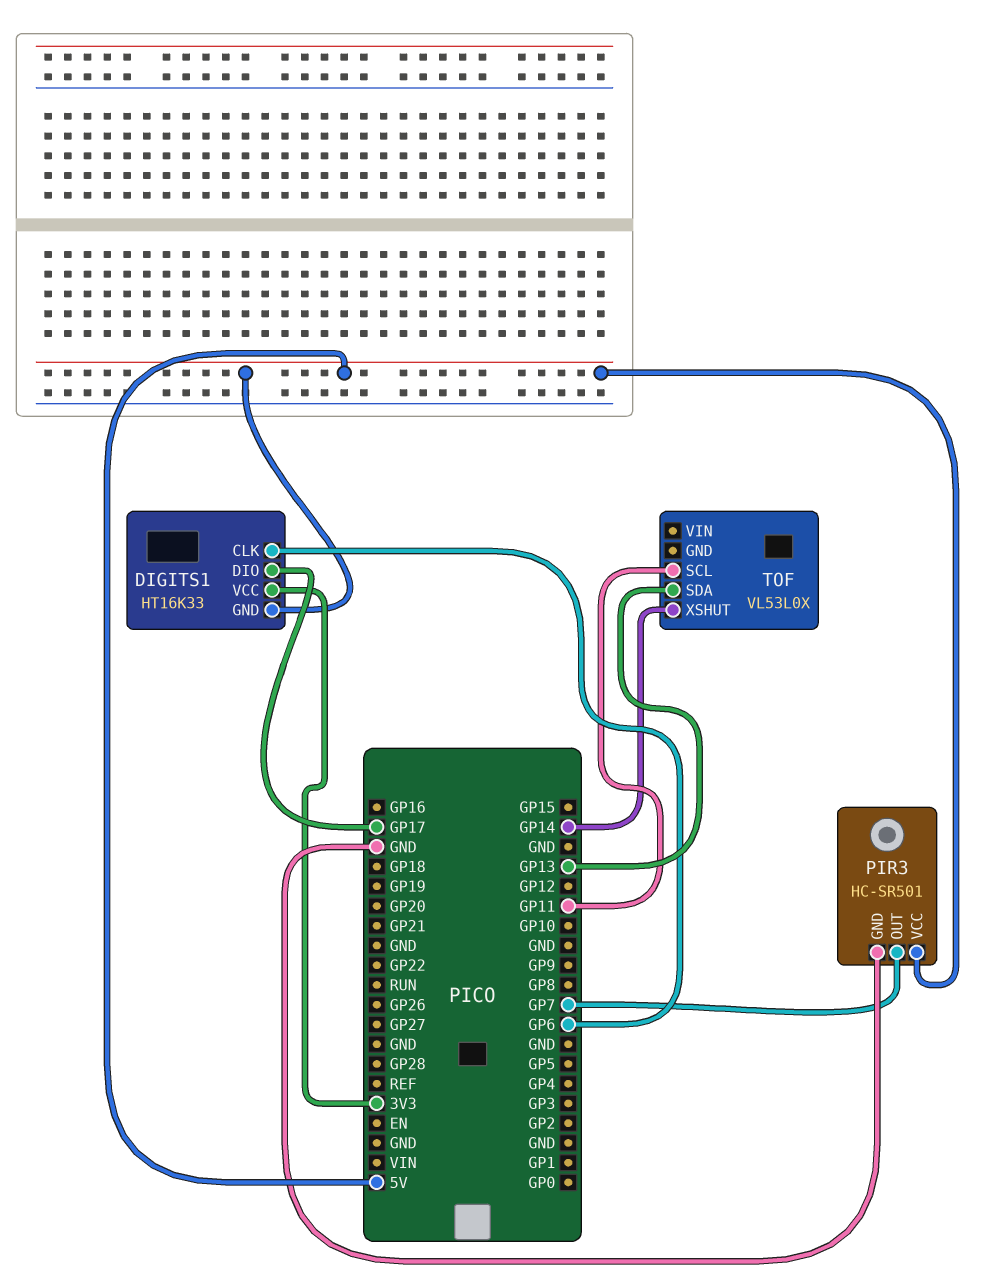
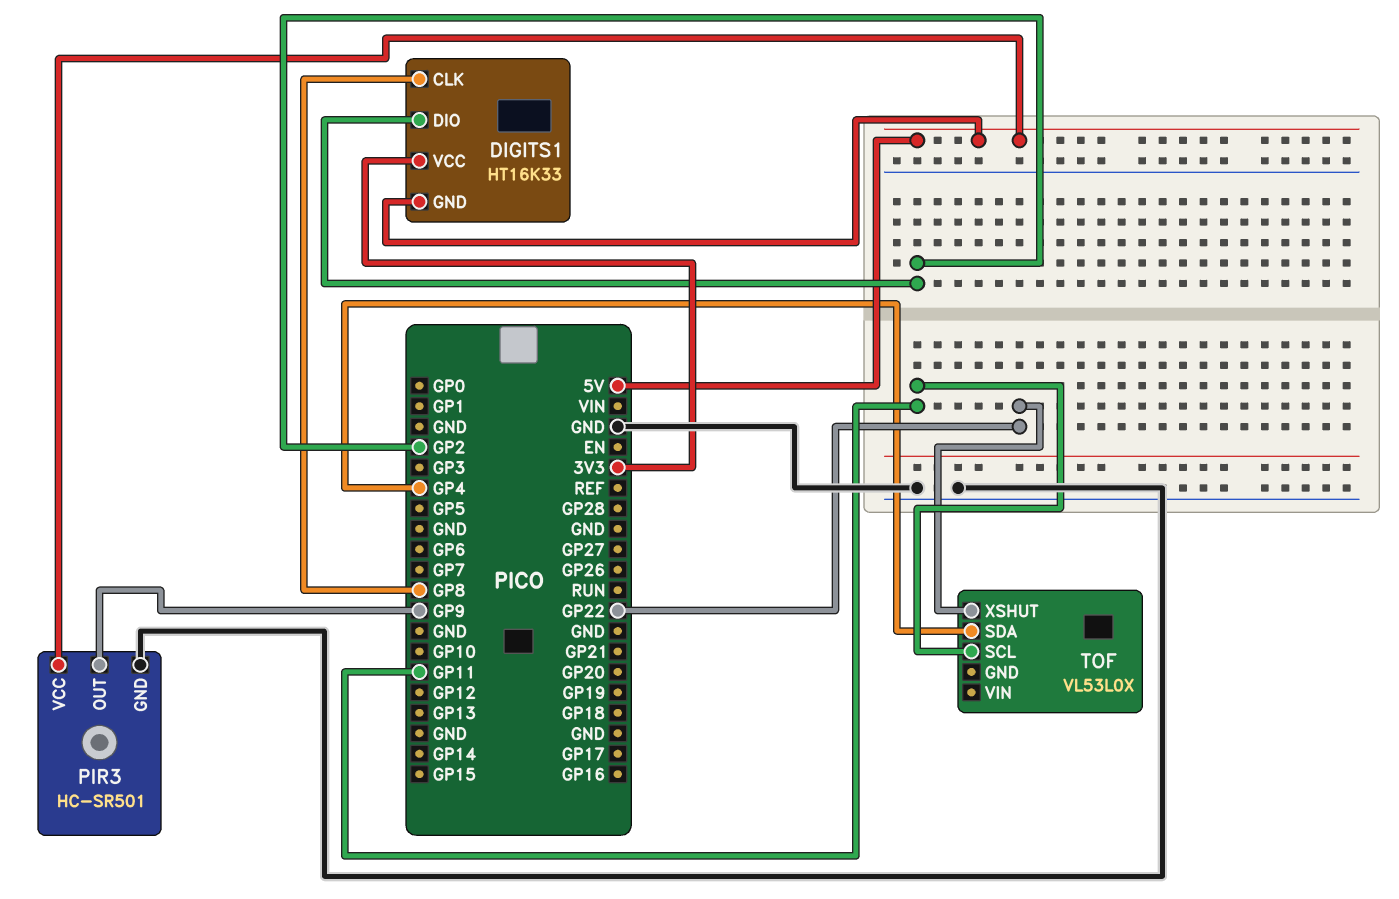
DIGITS1 pin CLK: GP6 -> GP8
DIGITS1 pin DIO: GP17 -> GP2
PIR3 pin OUT: GP7 -> GP9
TOF pin SDA: GP13 -> GP4
TOF pin XSHUT: GP14 -> GP22

